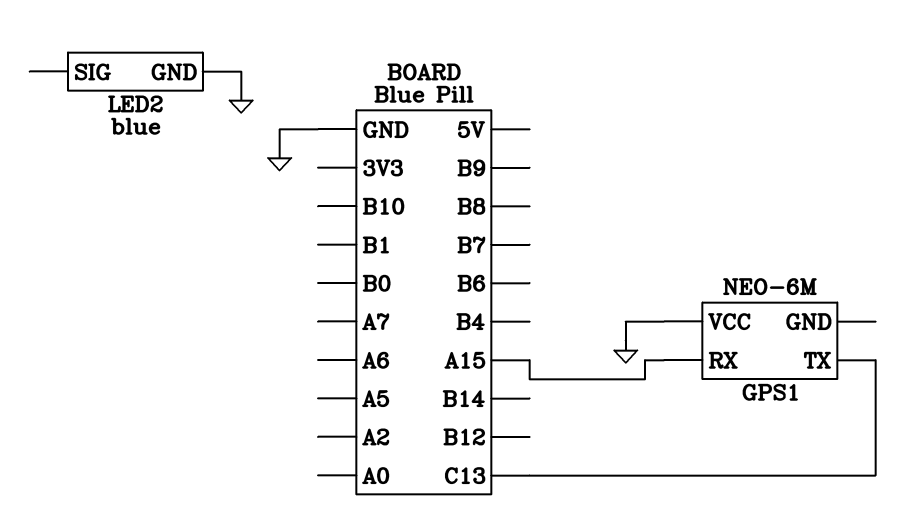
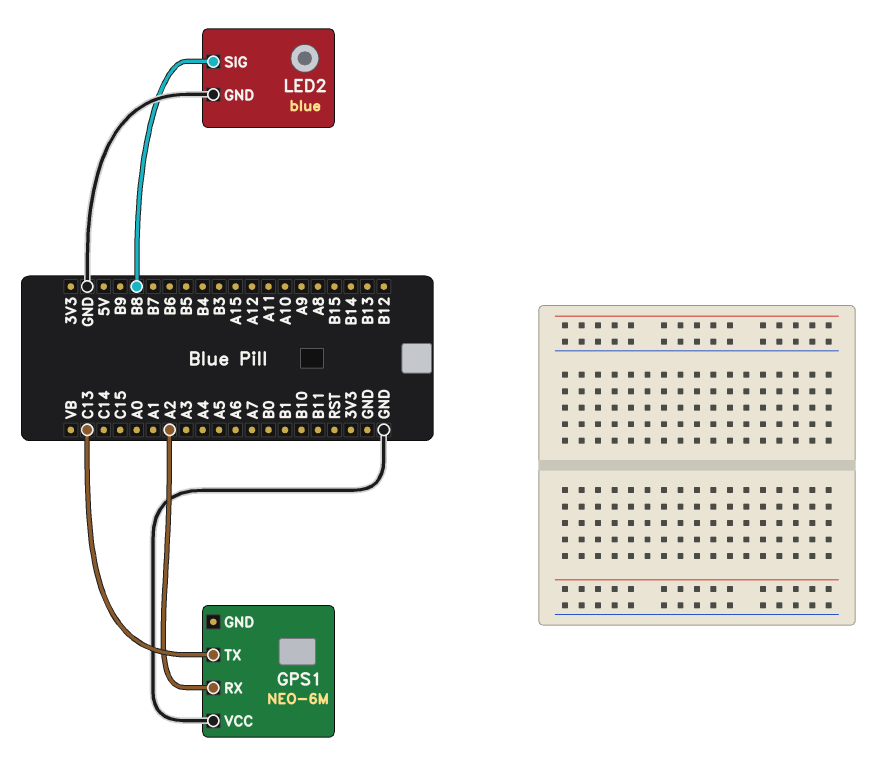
GPS1 pin RX: A15 -> A2
LED2 pin SIG: none -> B8

